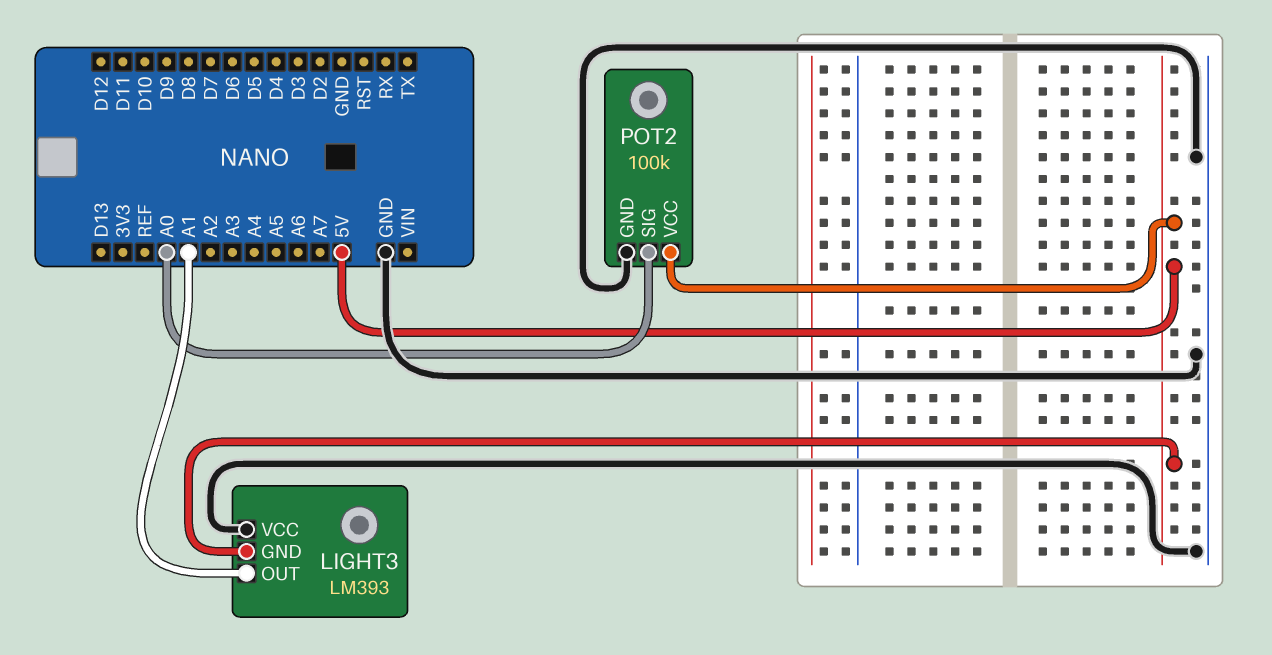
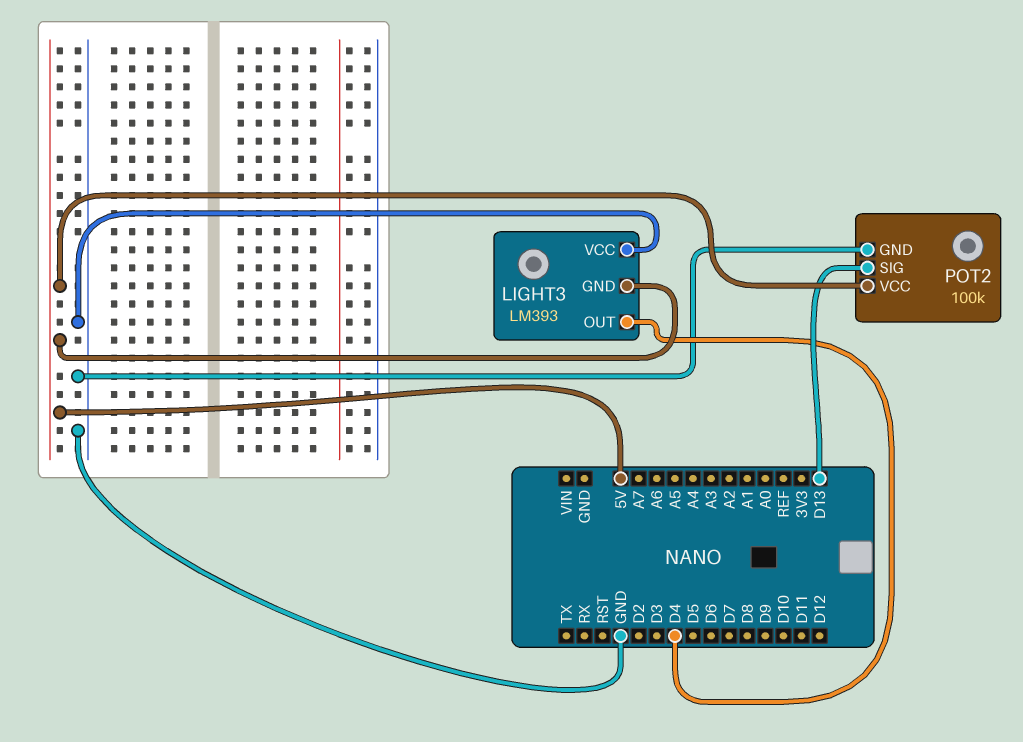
LIGHT3 pin OUT: A1 -> D4
POT2 pin SIG: A0 -> D13

